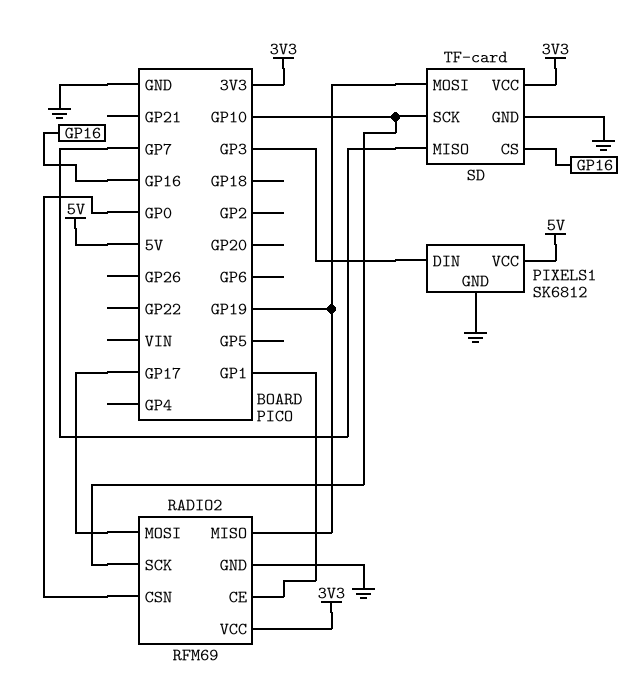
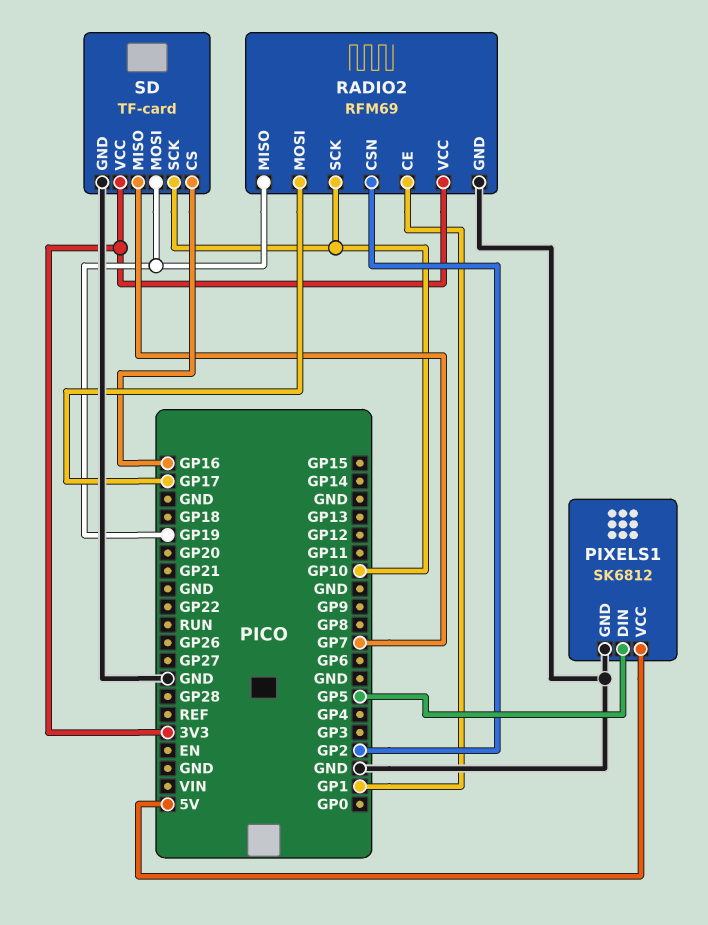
PIXELS1 pin DIN: GP3 -> GP5
RADIO2 pin CSN: GP0 -> GP2

